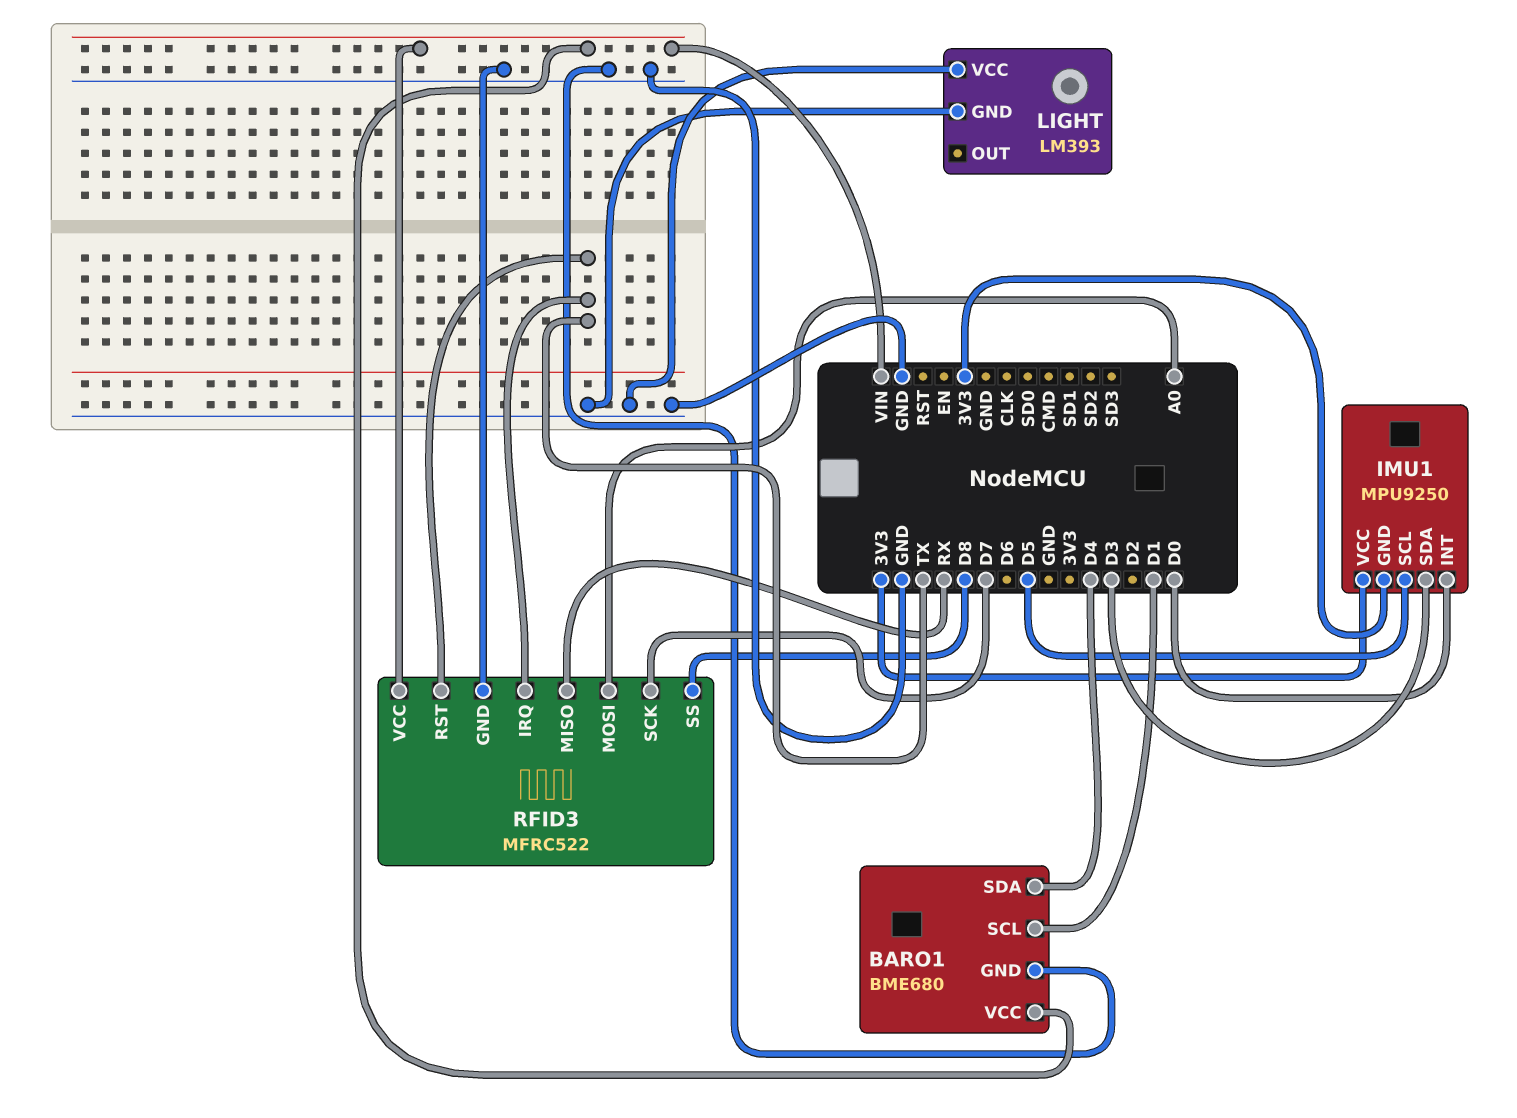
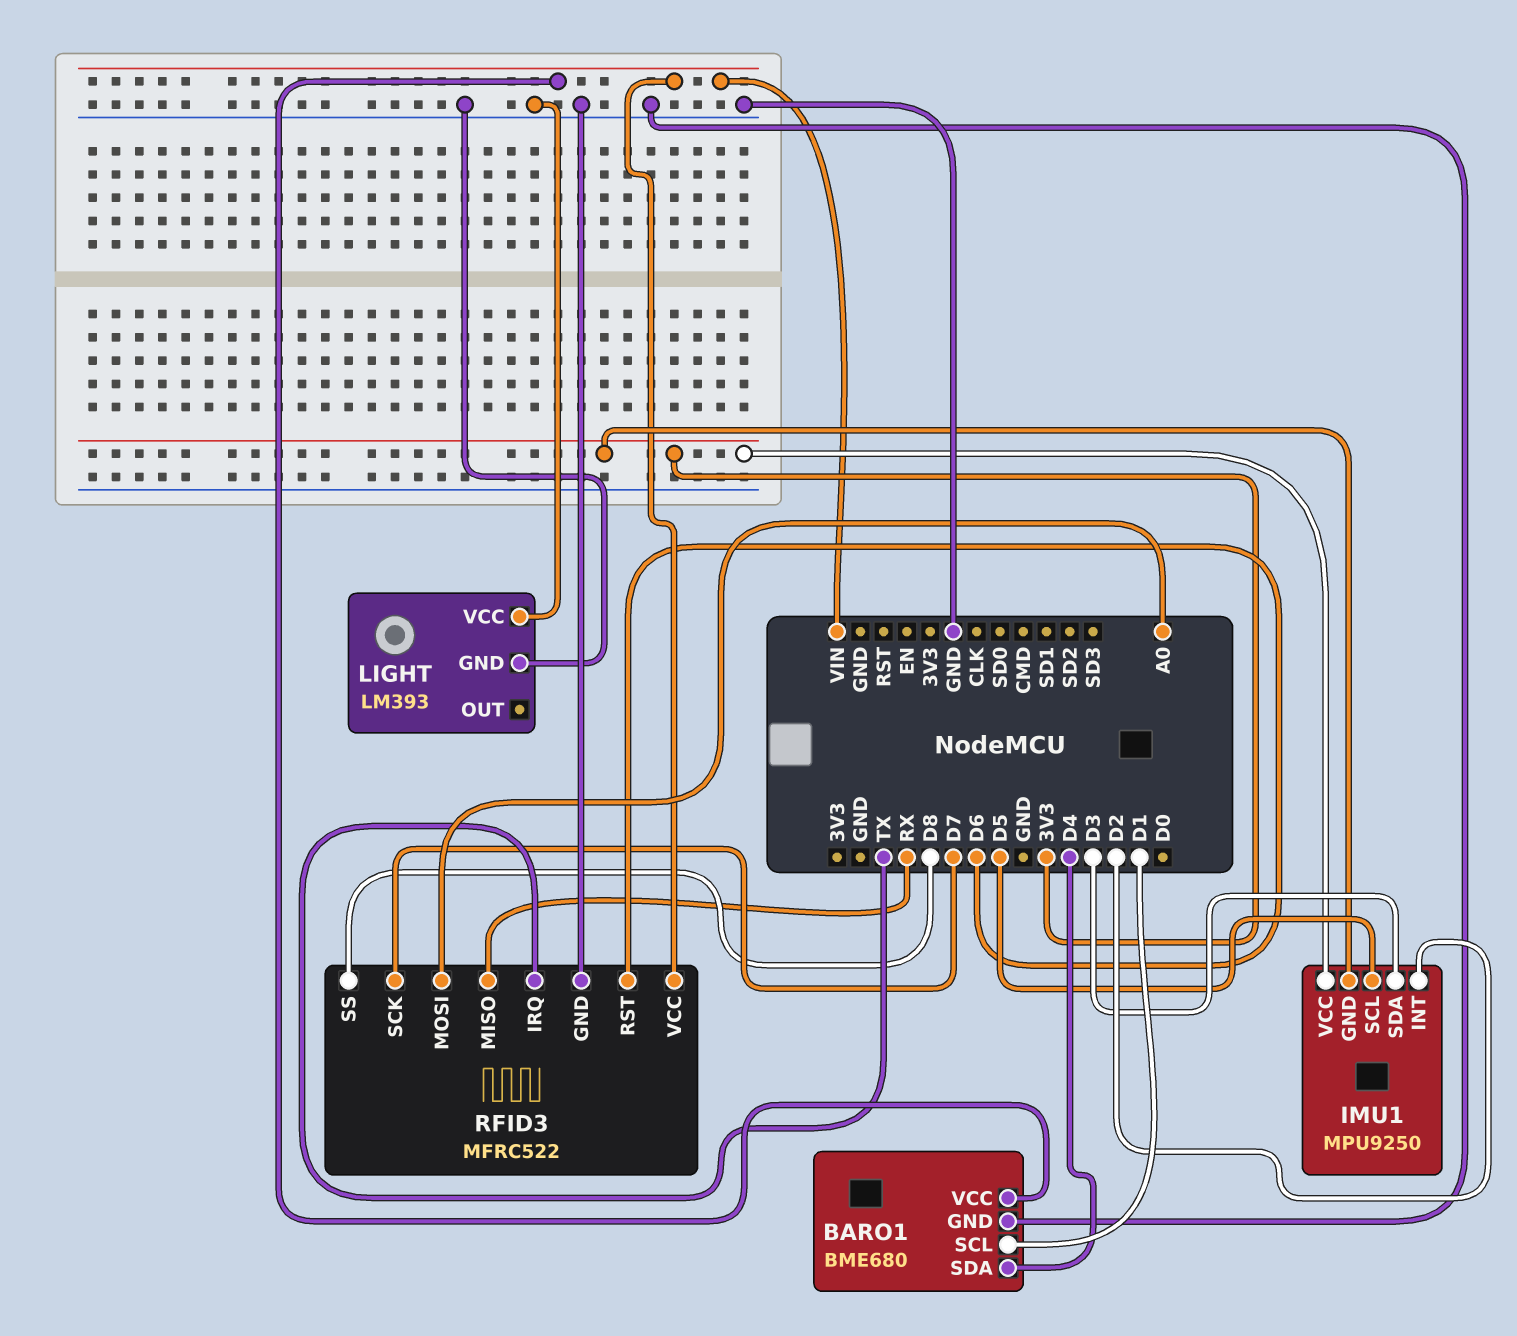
IMU1 pin INT: D0 -> D2
RFID3 pin RST: TX -> D6

